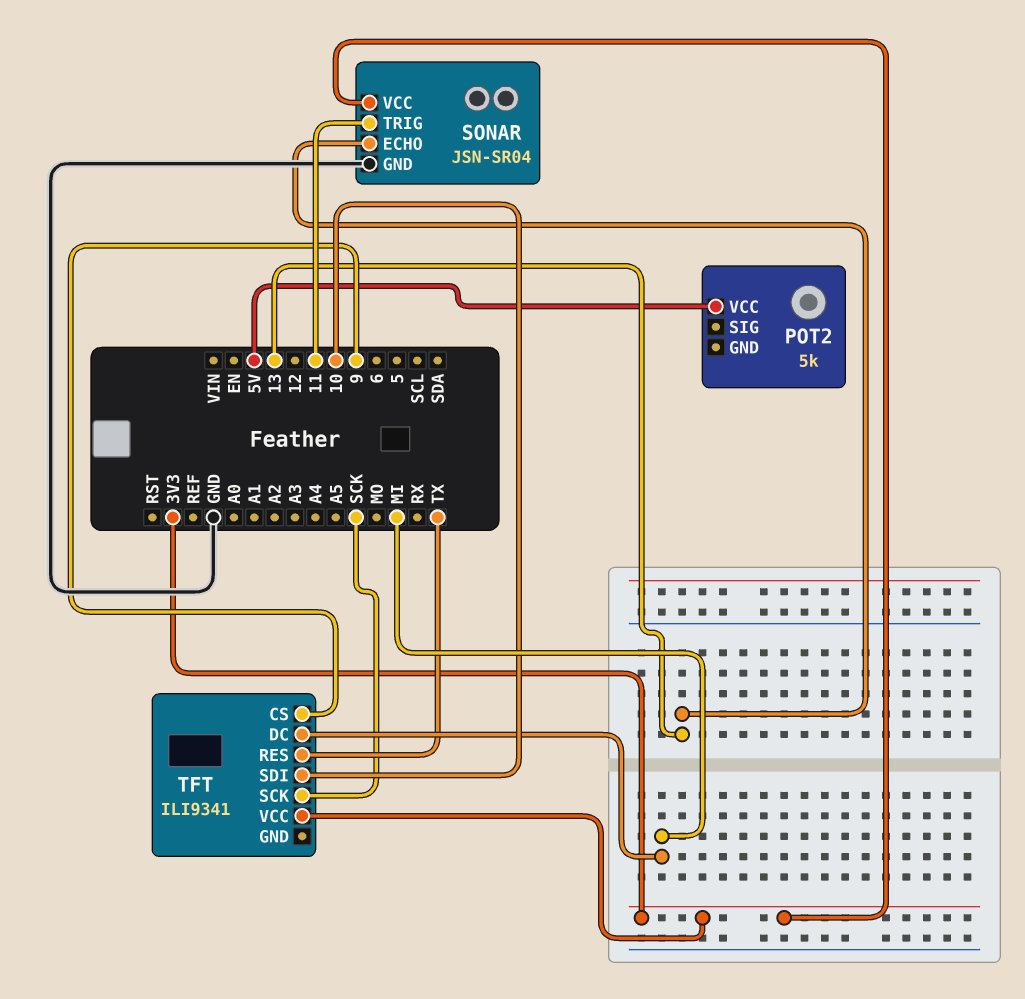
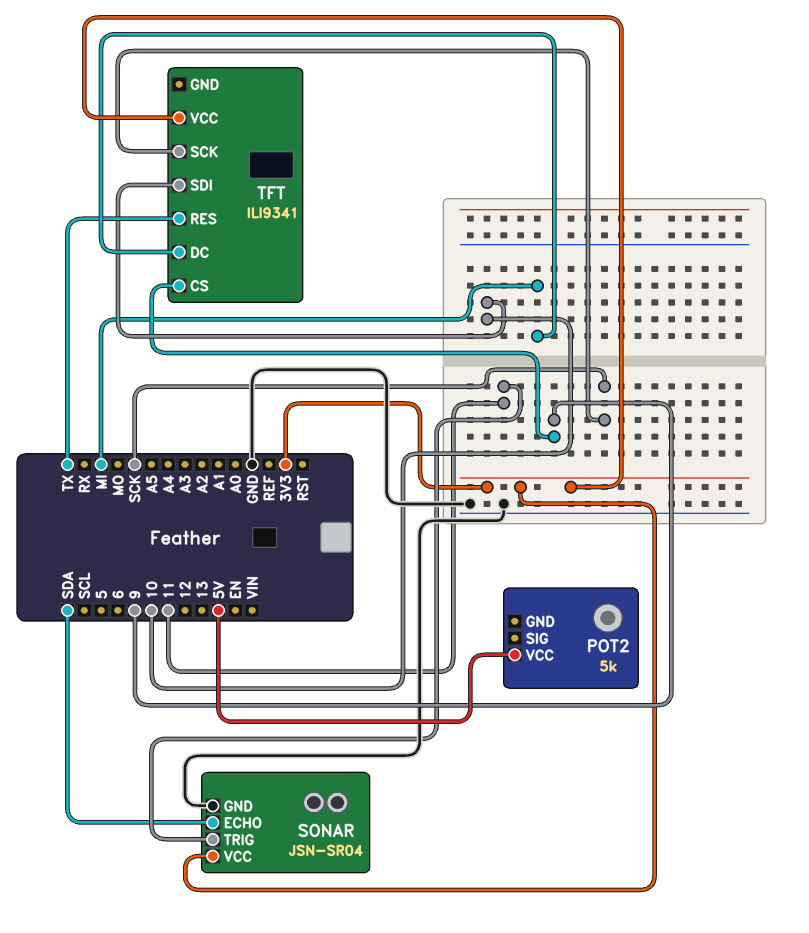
SONAR pin ECHO: 13 -> SDA

